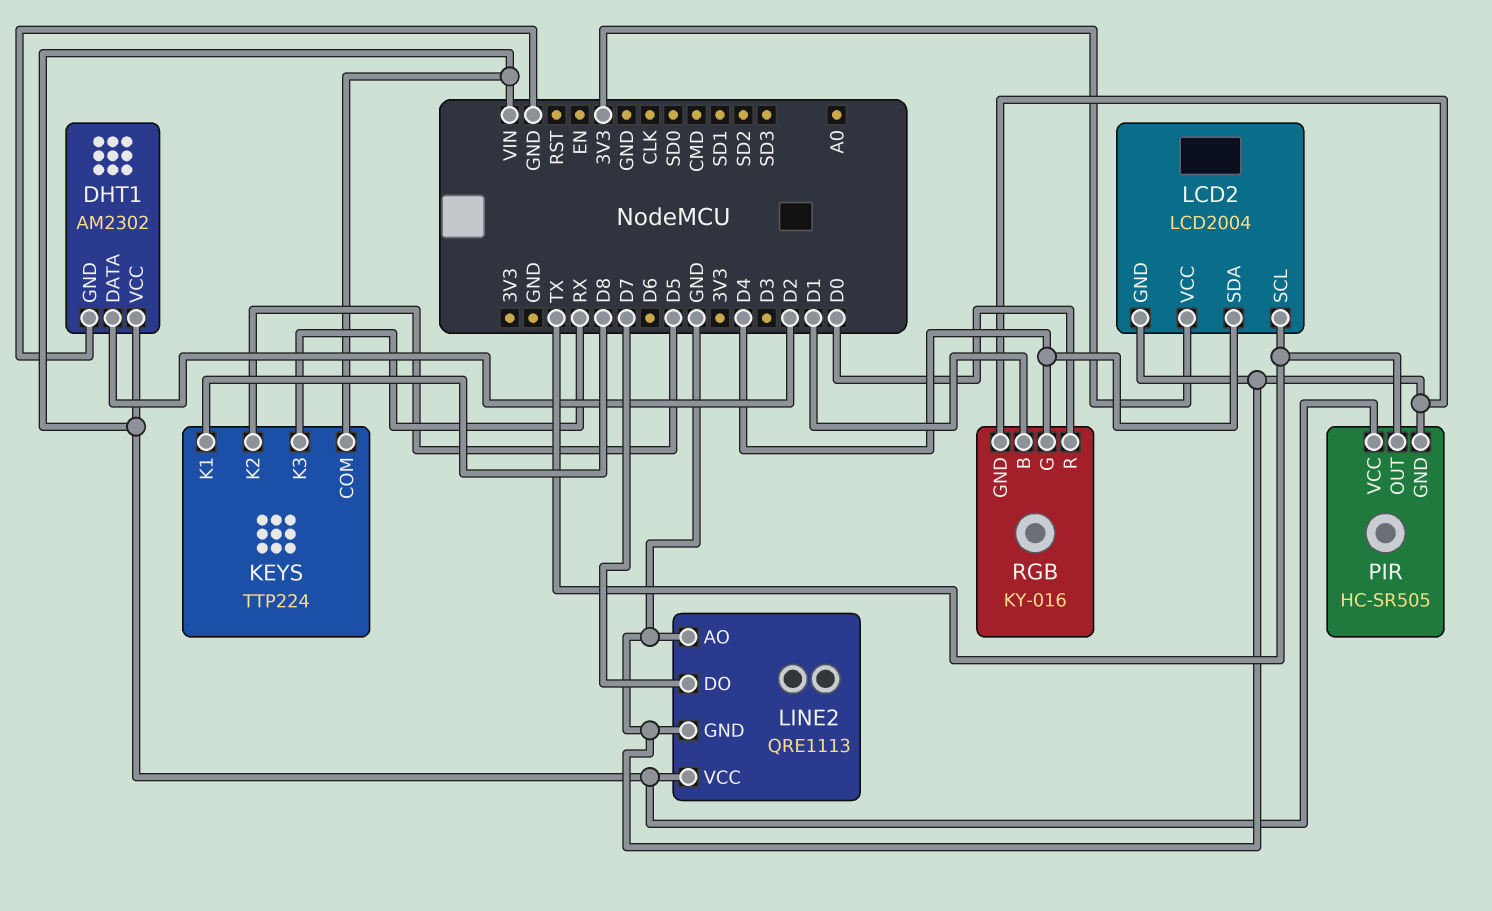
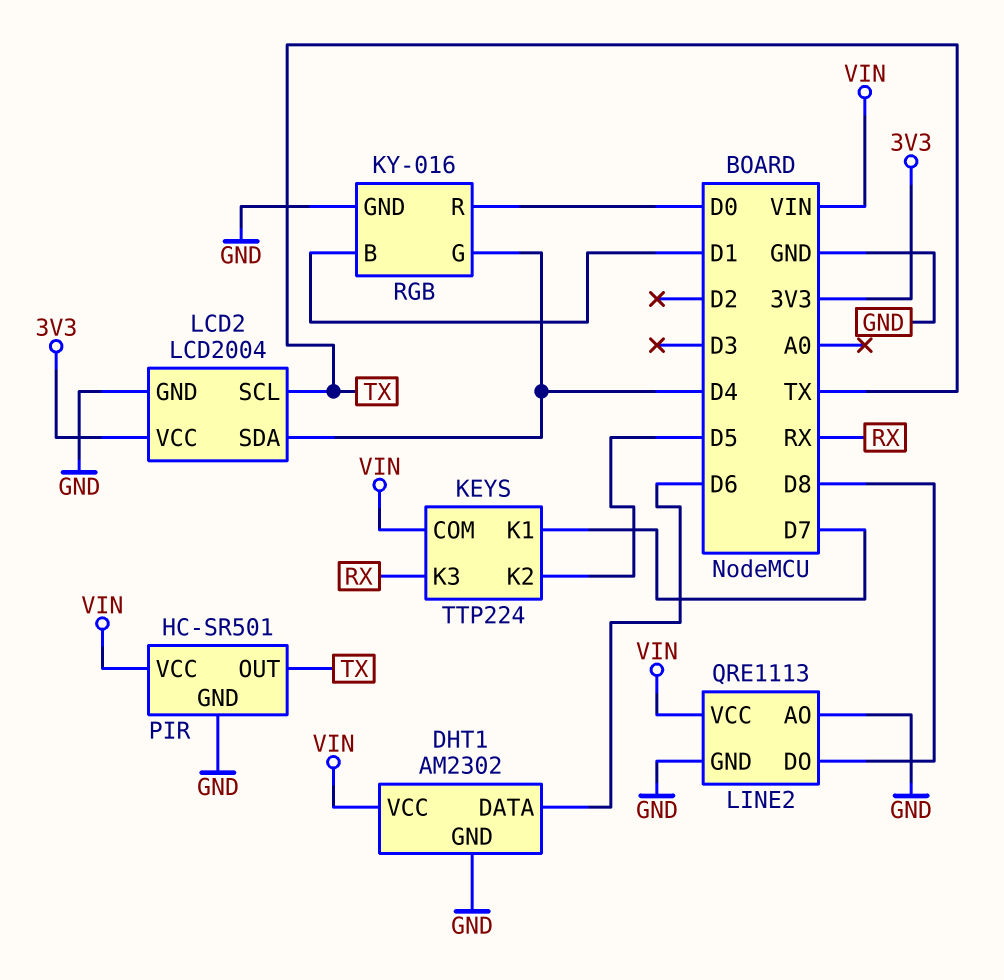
DHT1 pin DATA: D2 -> D6
KEYS pin K1: D8 -> D7
LINE2 pin DO: D7 -> D8
PIR: HC-SR505 -> HC-SR501

